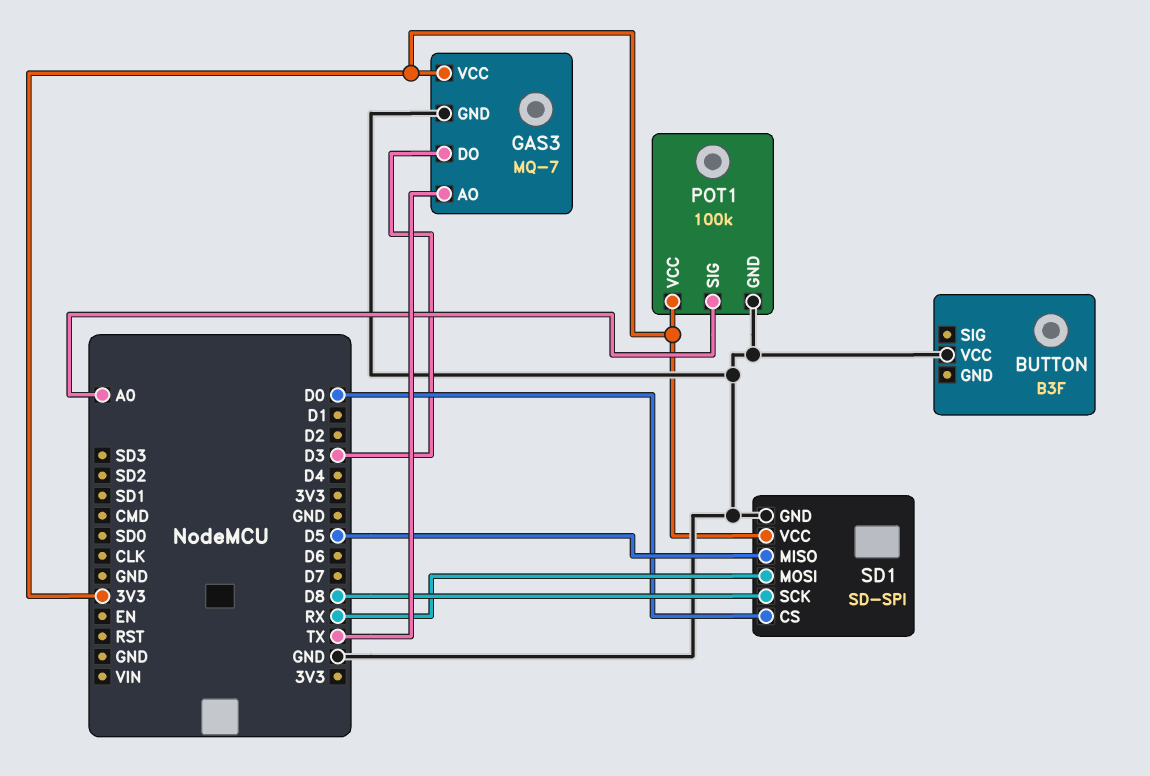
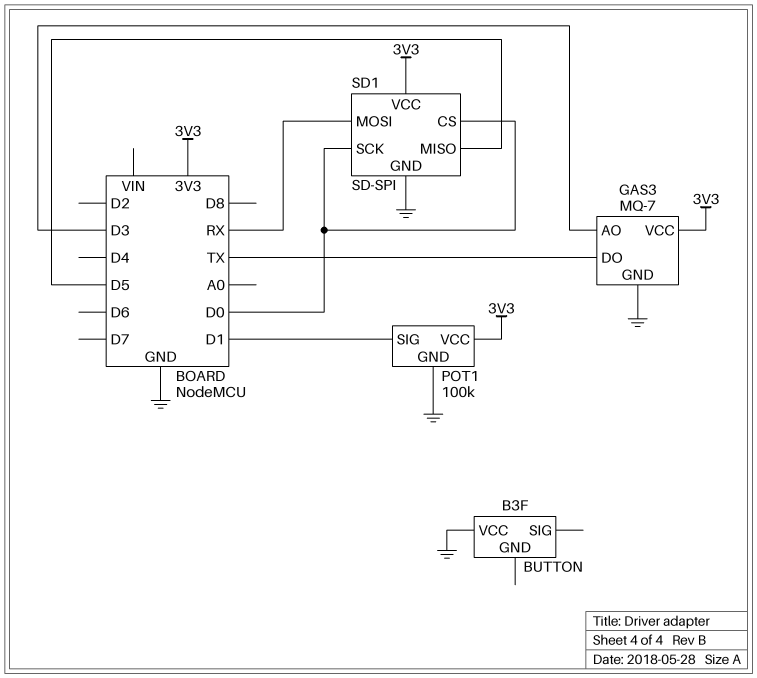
GAS3 pin AO: TX -> D3
GAS3 pin DO: D3 -> TX
POT1 pin SIG: A0 -> D1
SD1 pin SCK: D8 -> D0

